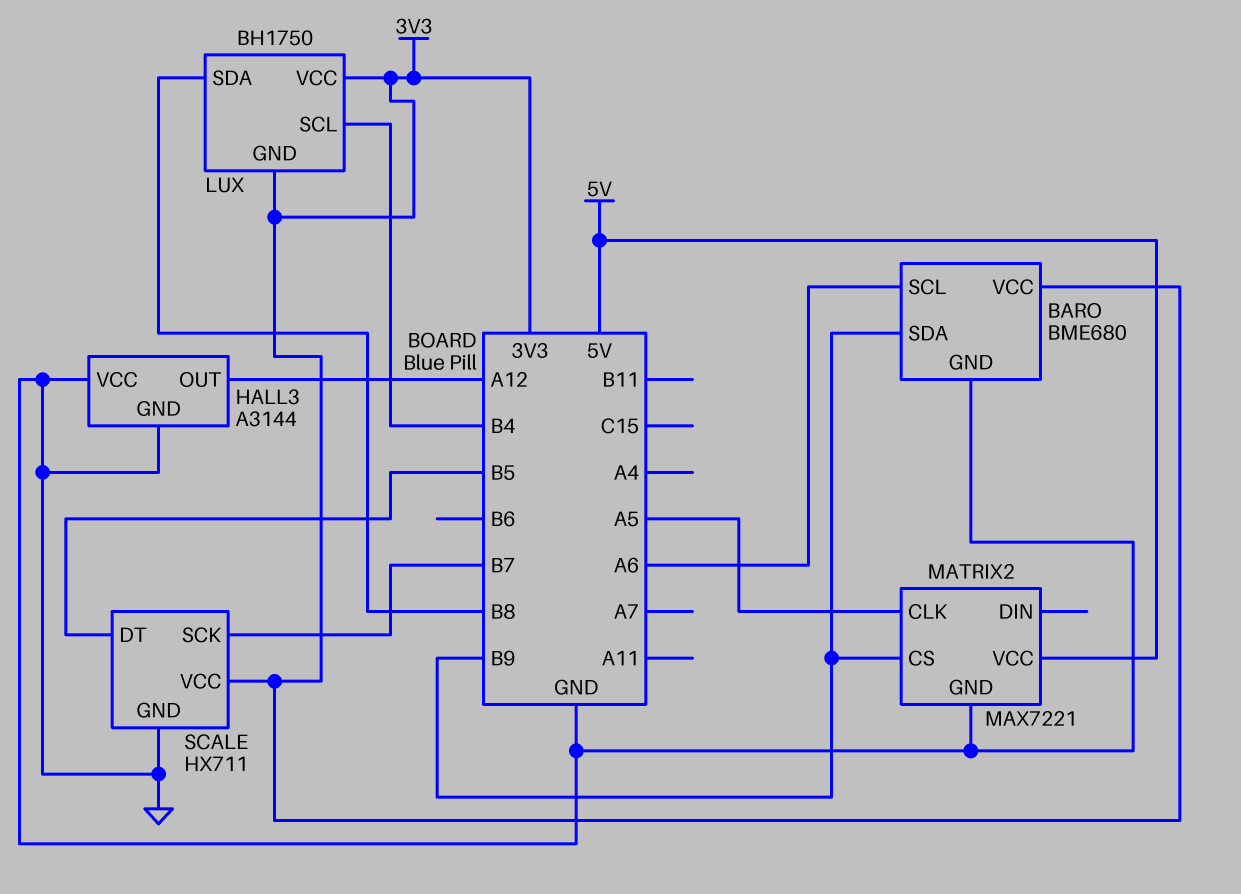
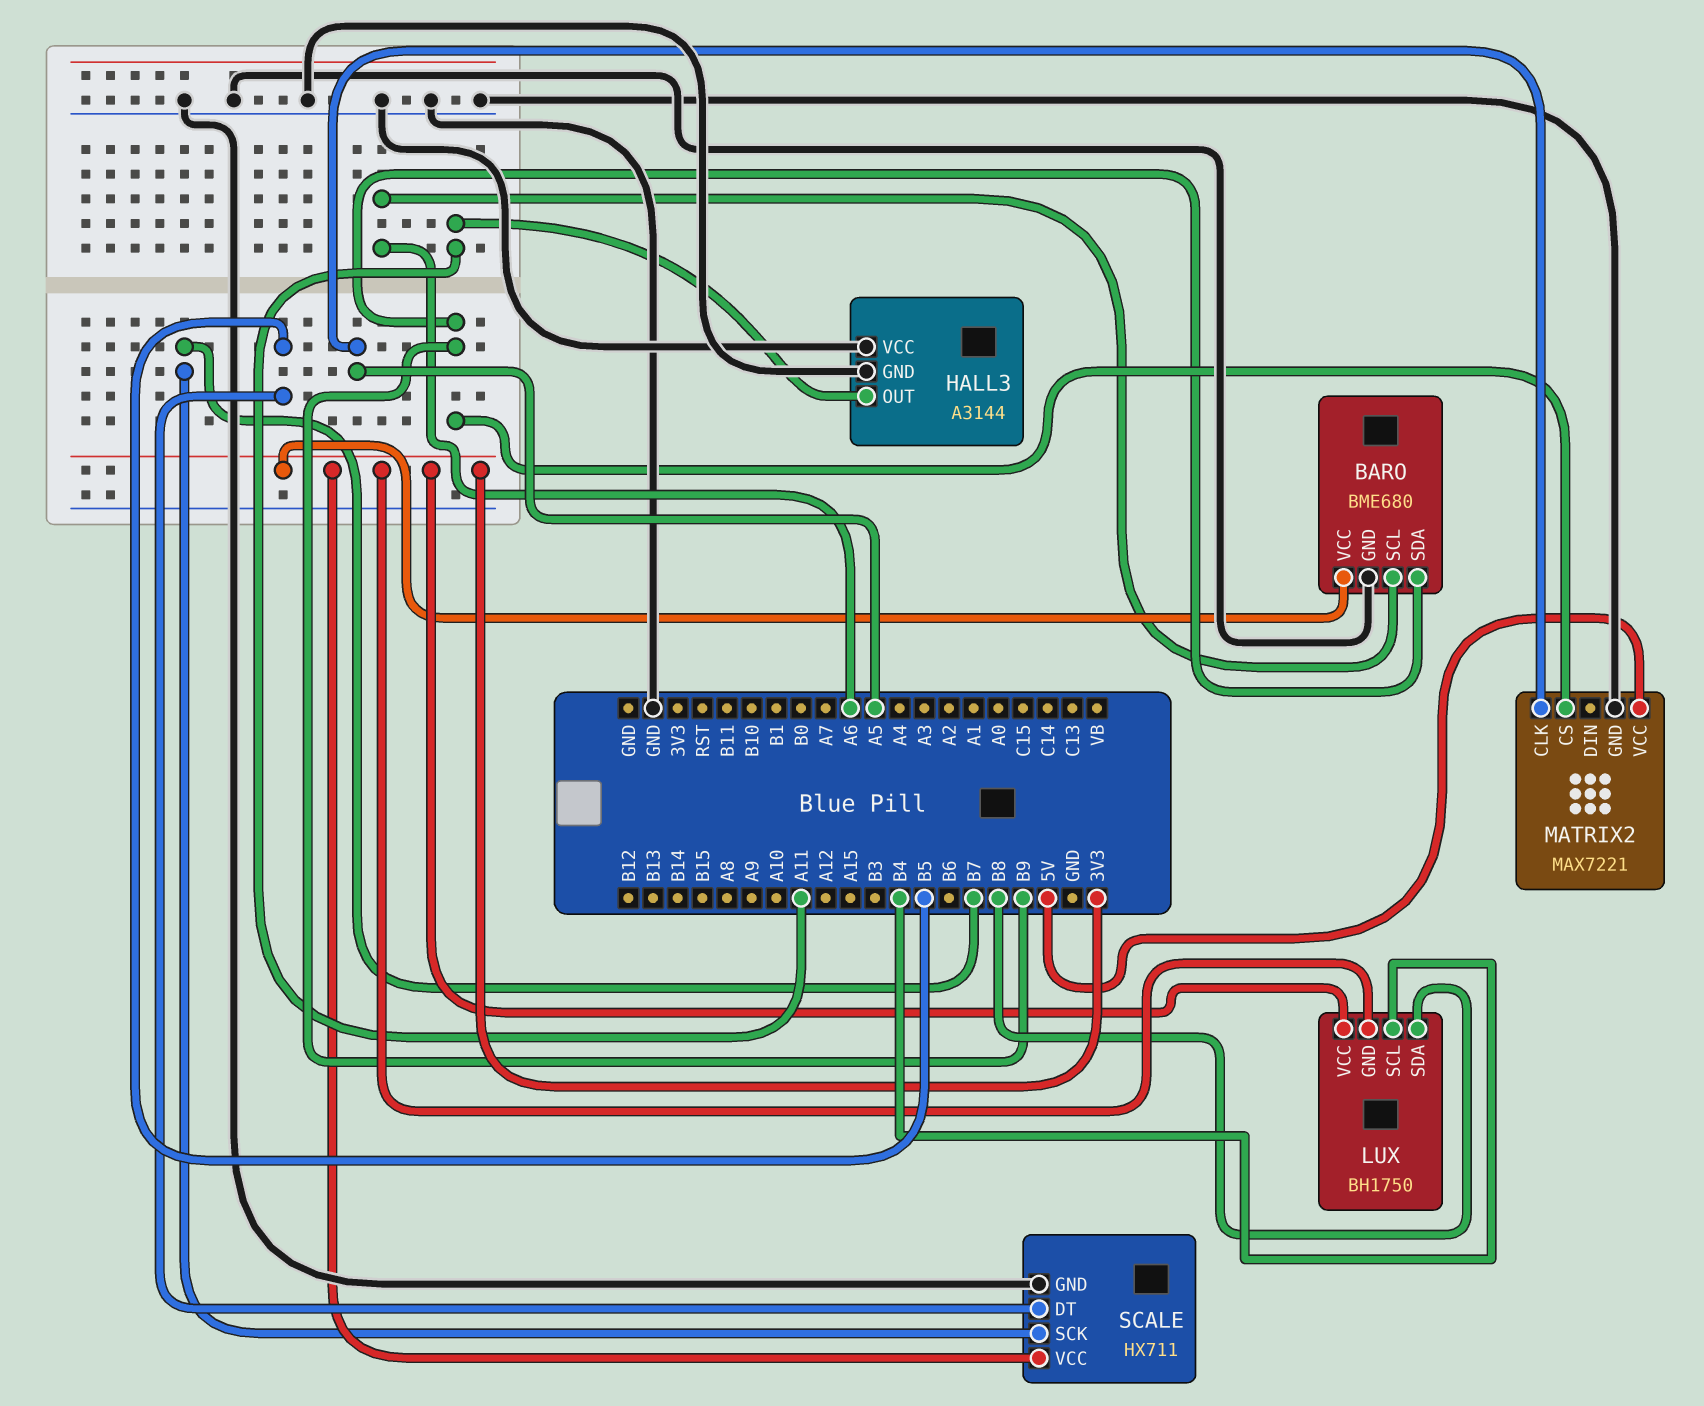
HALL3 pin OUT: A12 -> A11

